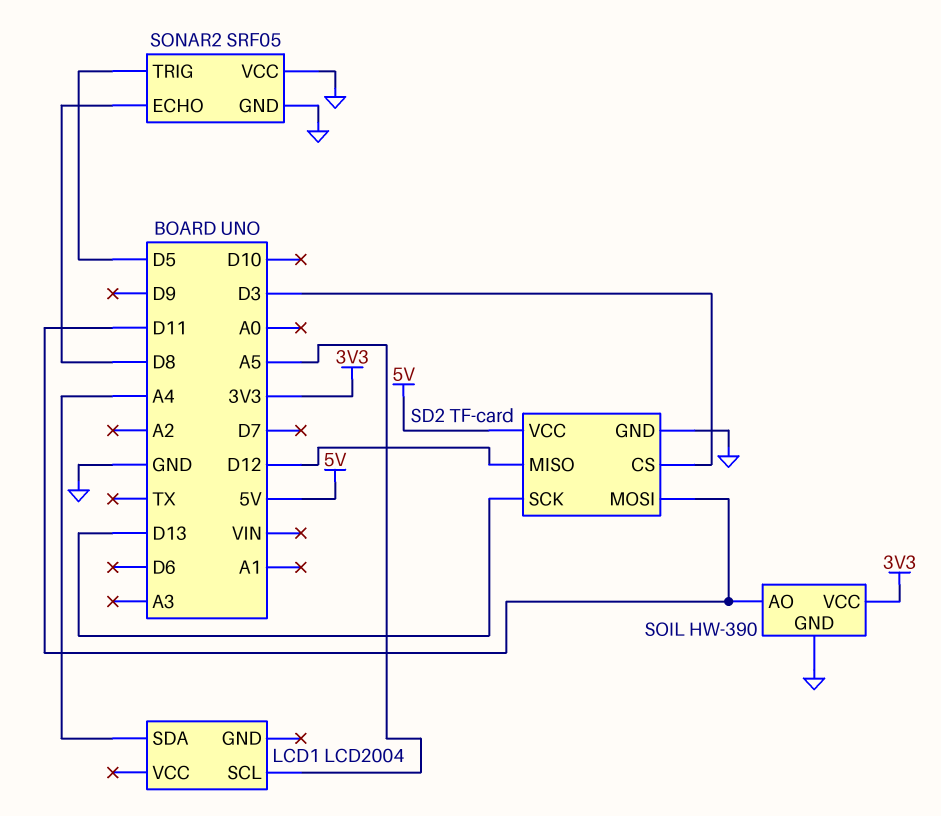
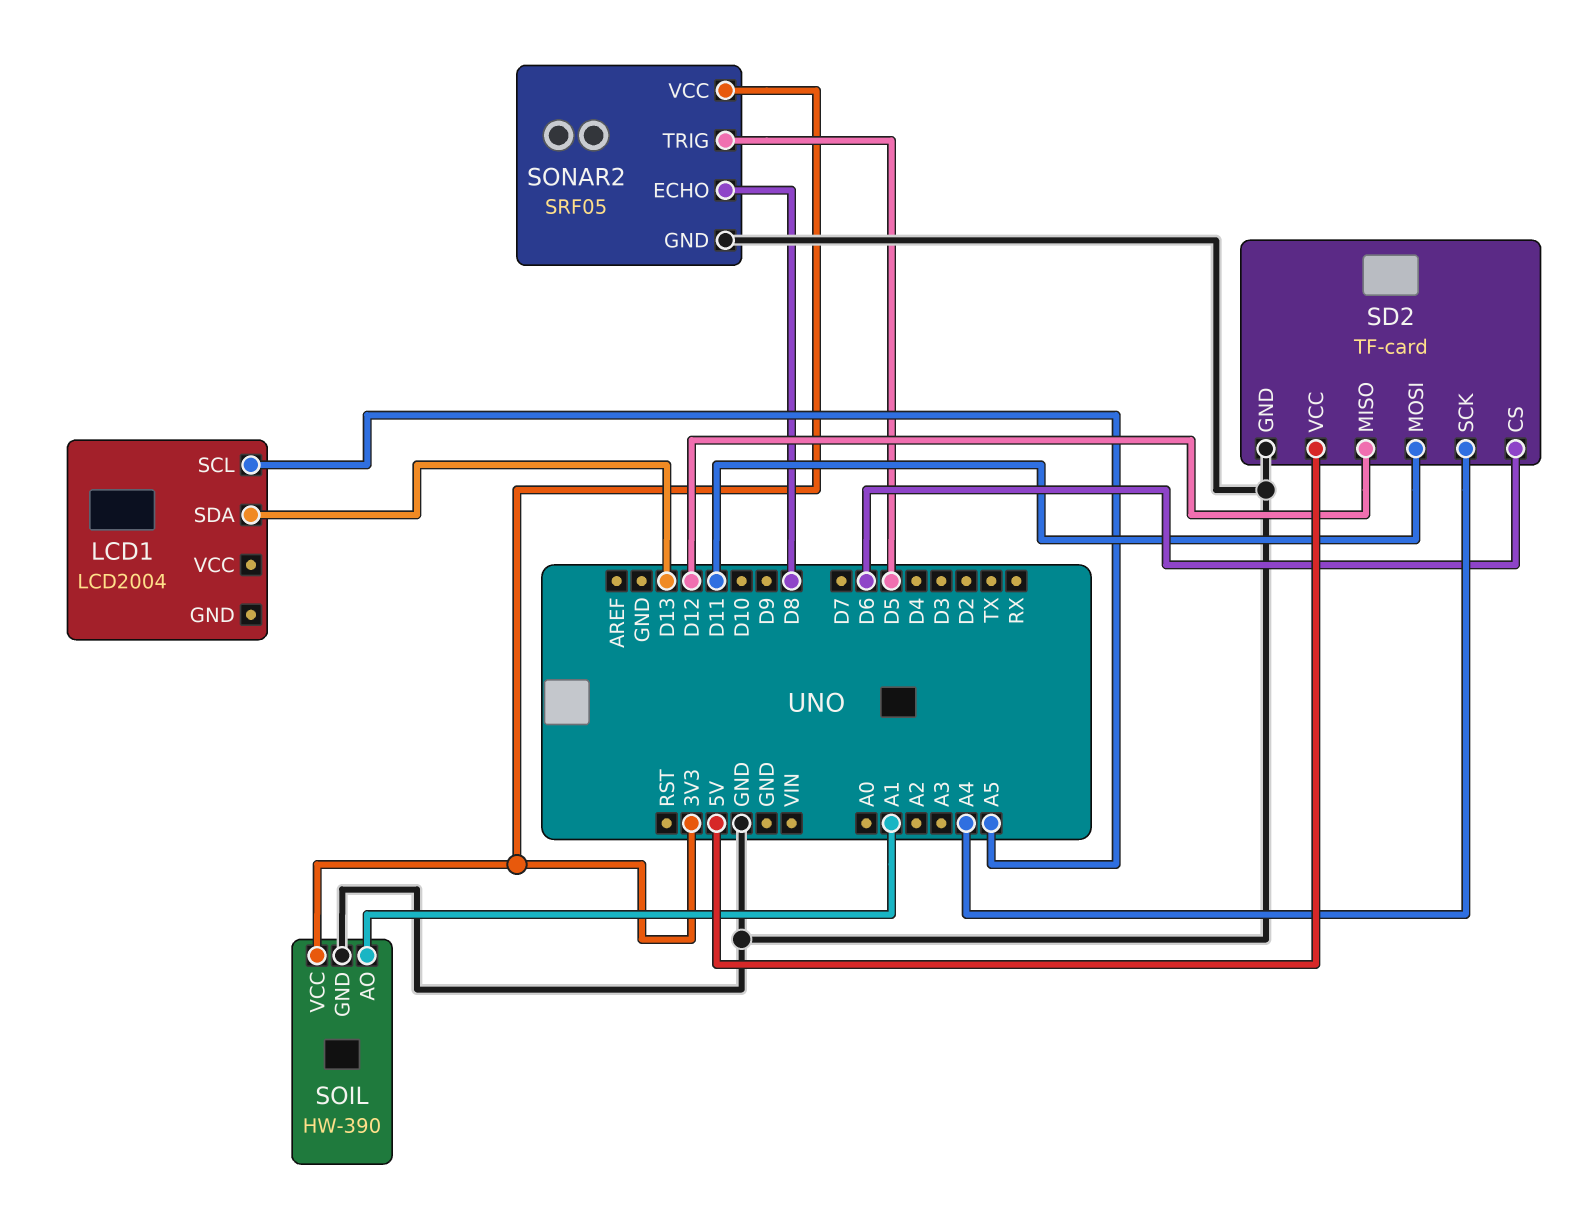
LCD1 pin SDA: A4 -> D13
SD2 pin CS: D3 -> D6
SD2 pin SCK: D13 -> A4
SOIL pin AO: D11 -> A1
SONAR2 pin VCC: GND -> 3V3

